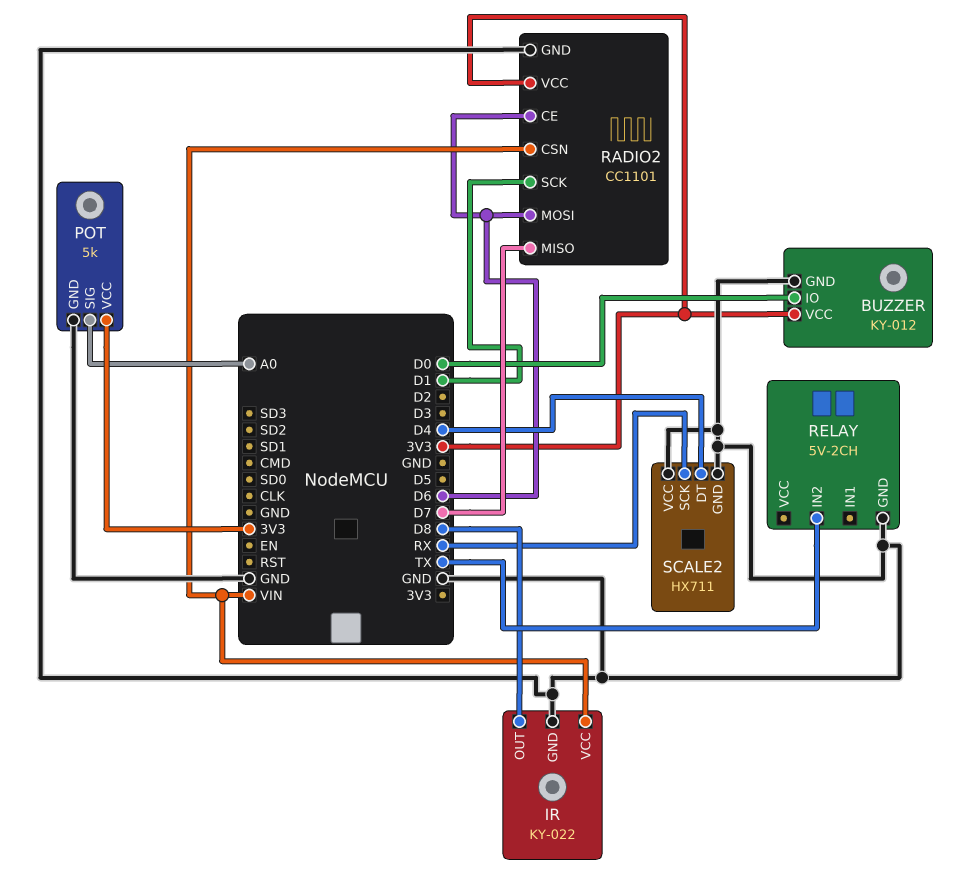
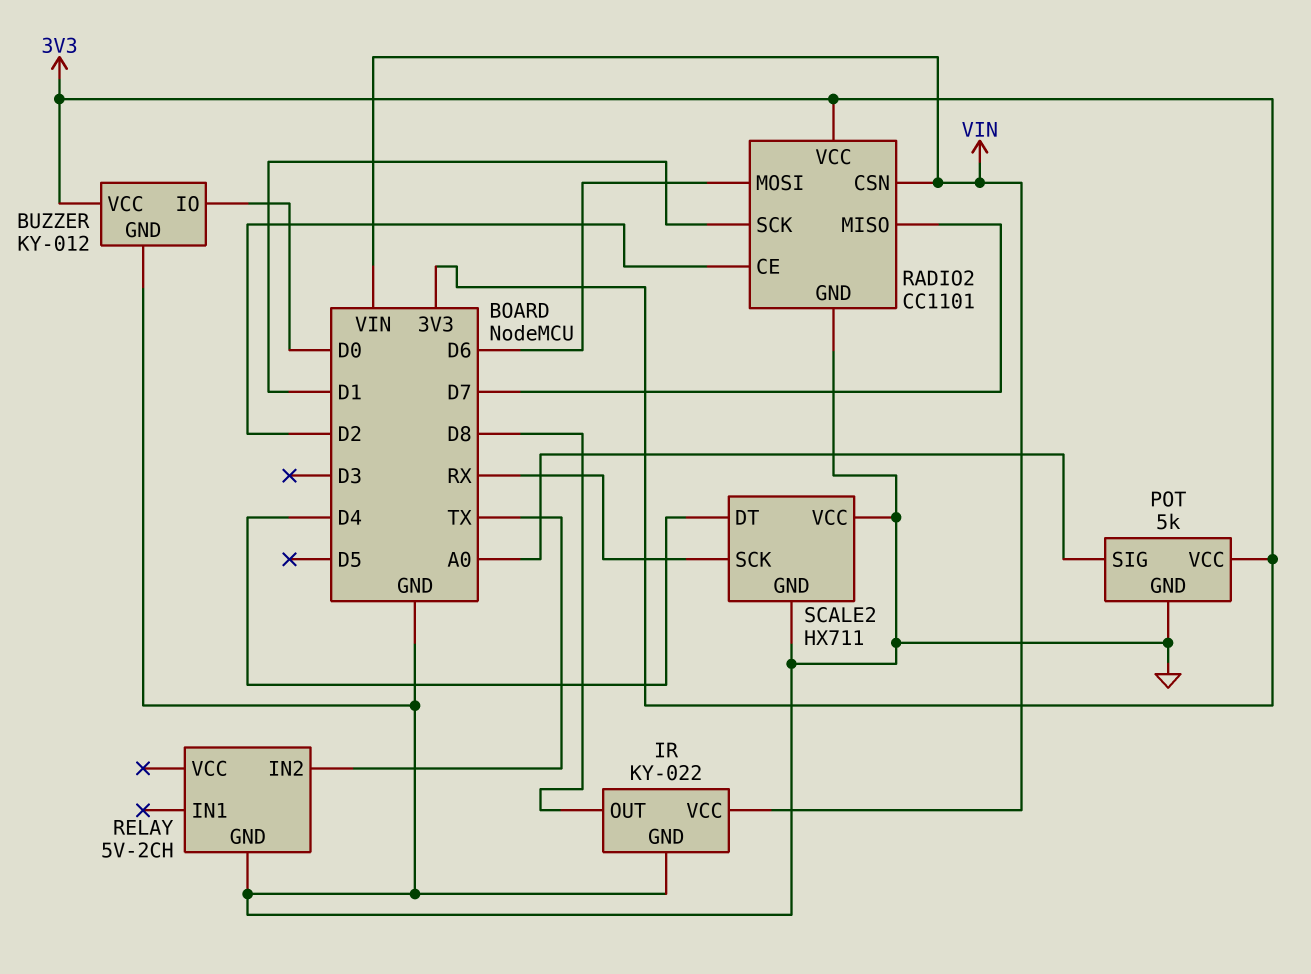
RADIO2 pin CE: D6 -> D2

